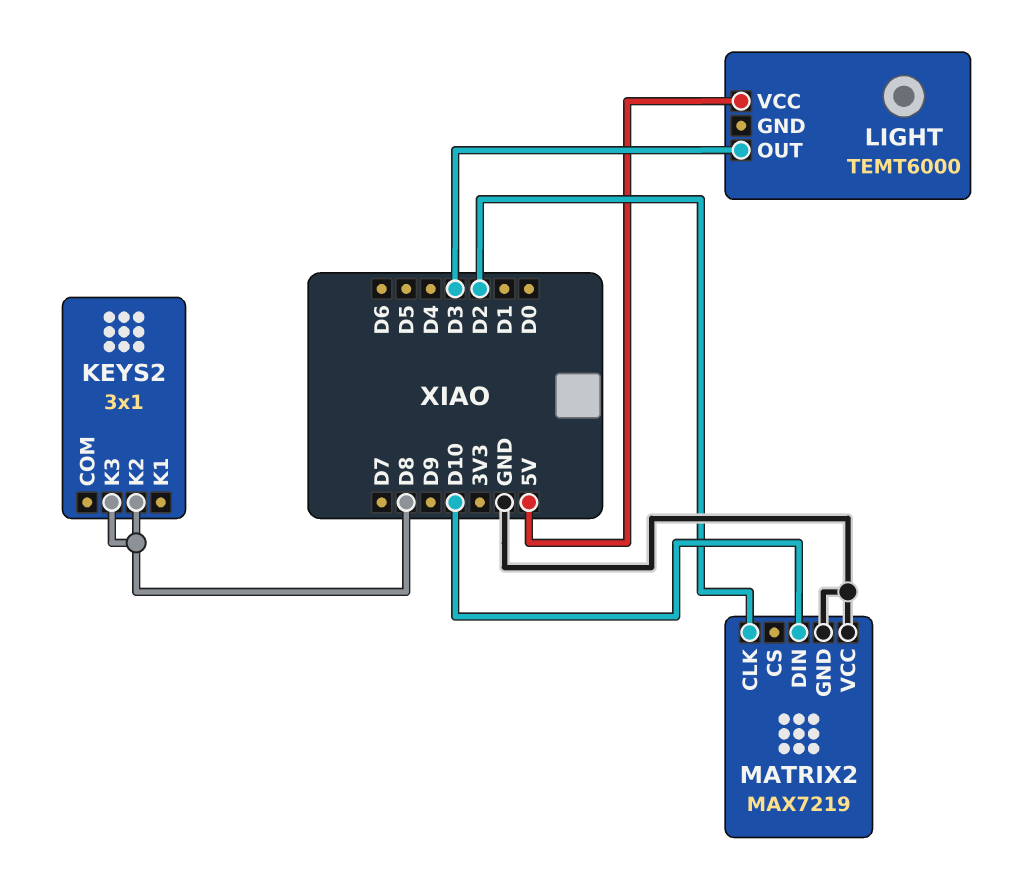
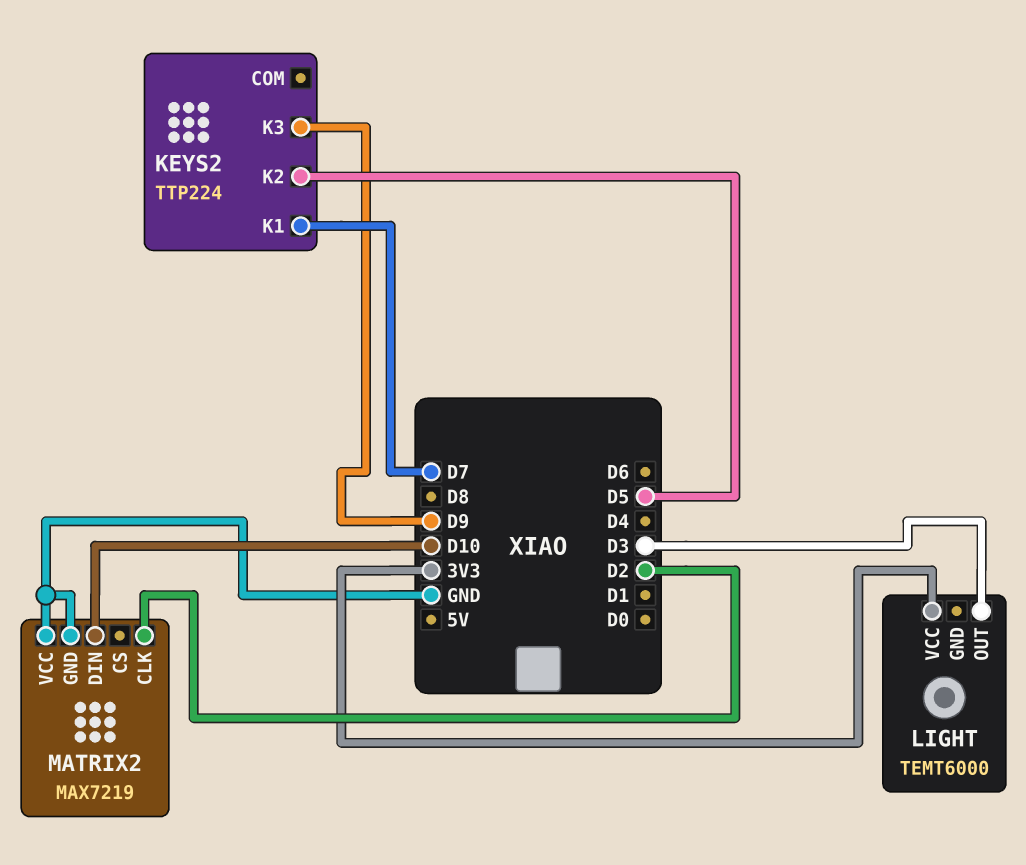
KEYS2: 3x1 -> TTP224
KEYS2 pin K1: none -> D7
KEYS2 pin K2: D8 -> D5
KEYS2 pin K3: D8 -> D9
LIGHT pin VCC: 5V -> 3V3

